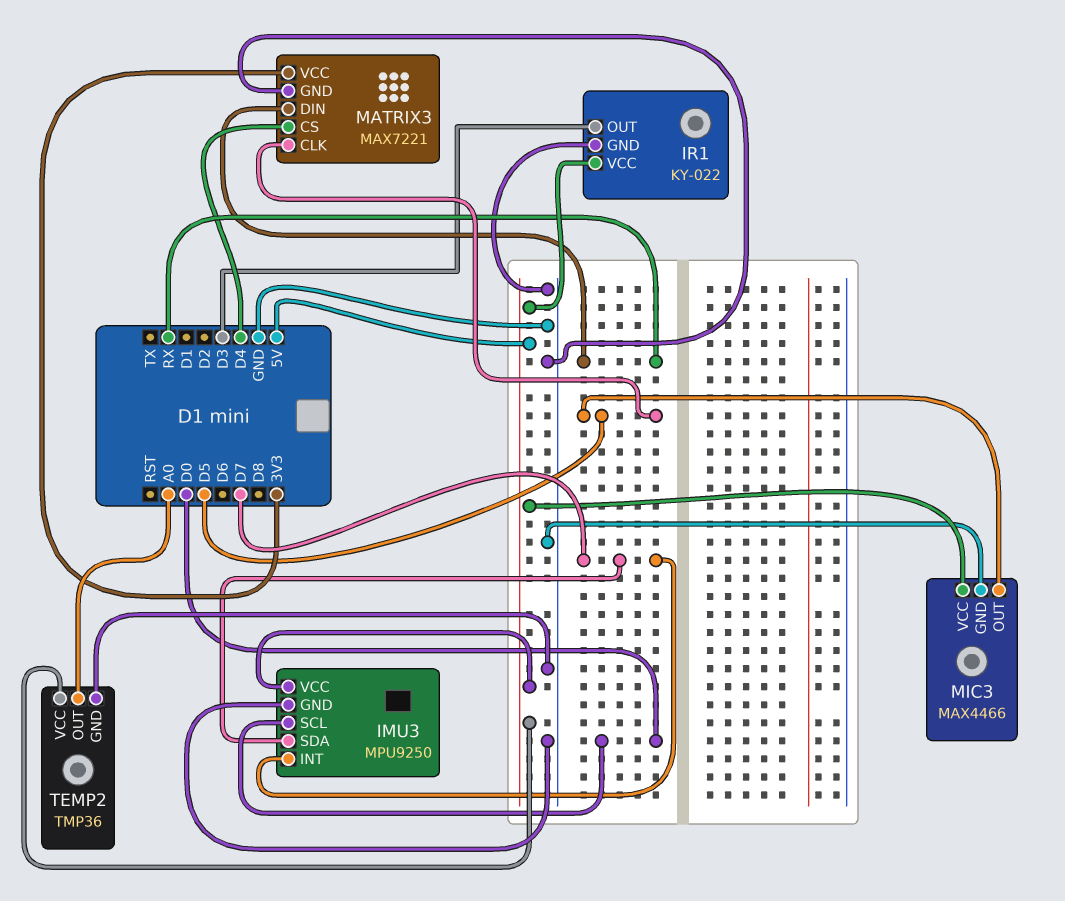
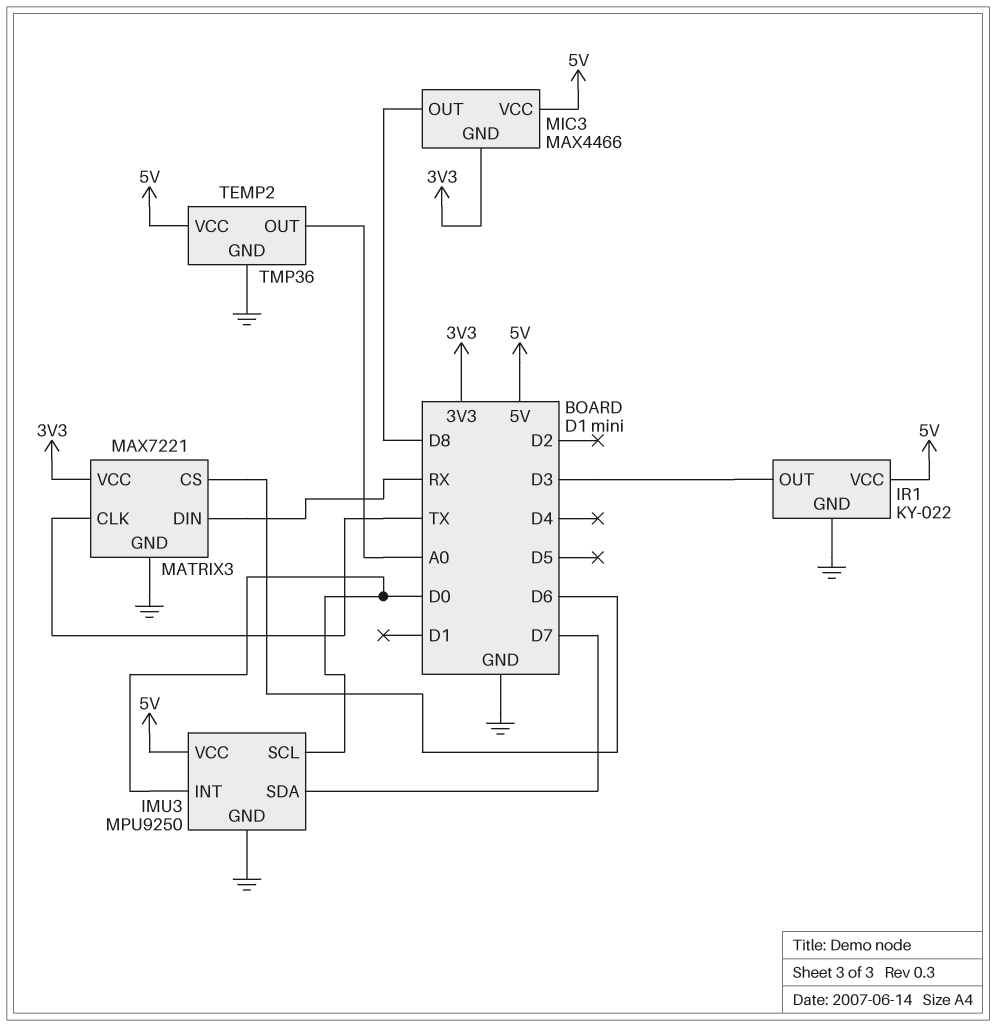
IMU3 pin INT: D7 -> D0
MATRIX3 pin CLK: D5 -> TX
MATRIX3 pin CS: D4 -> D6
MIC3 pin GND: GND -> 3V3
MIC3 pin OUT: D5 -> D8

